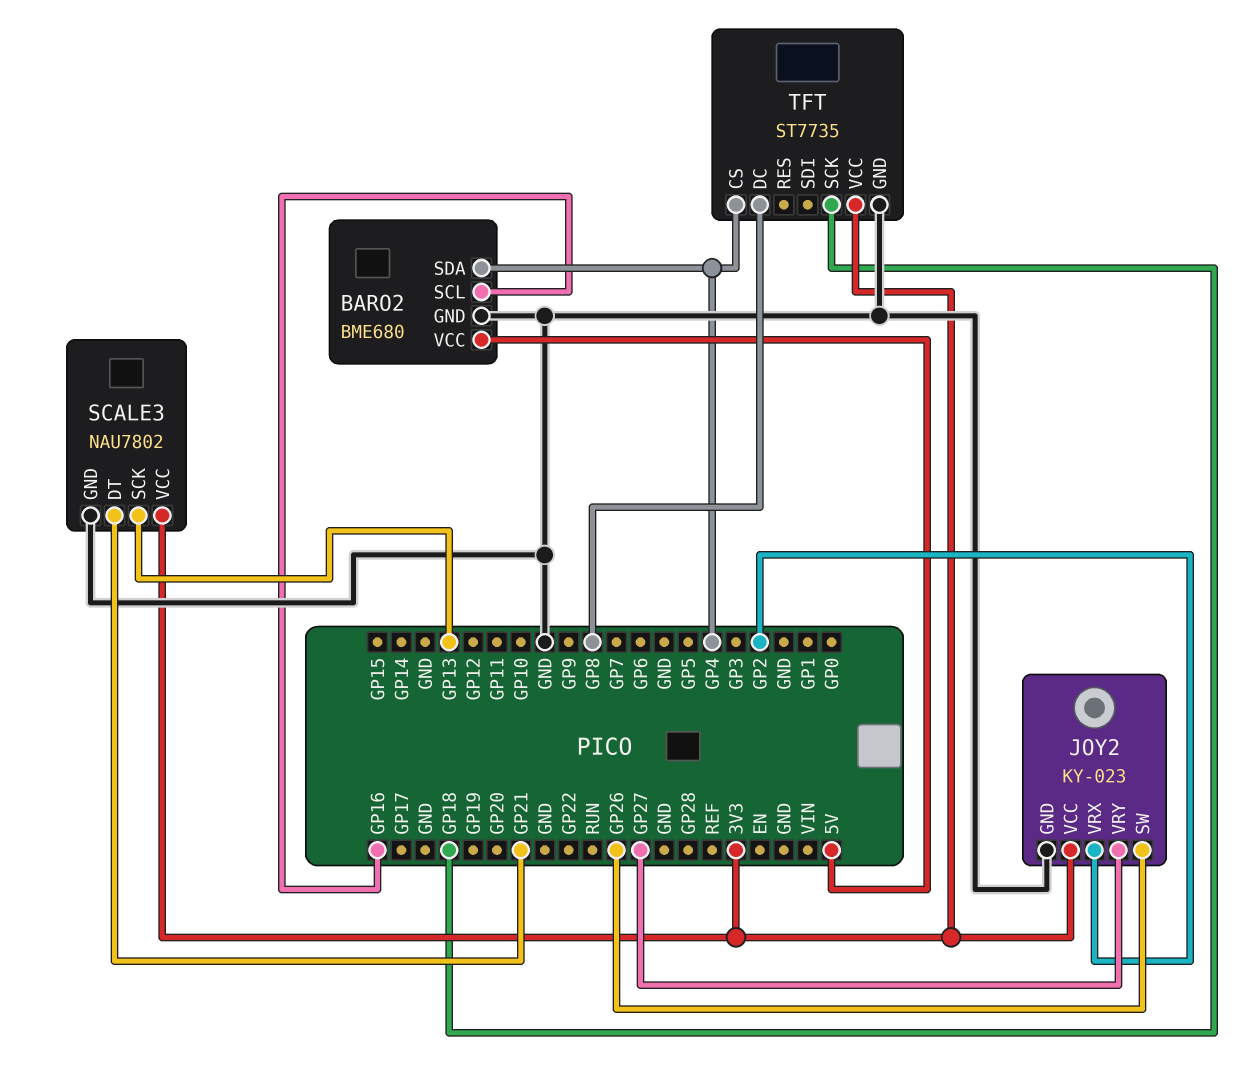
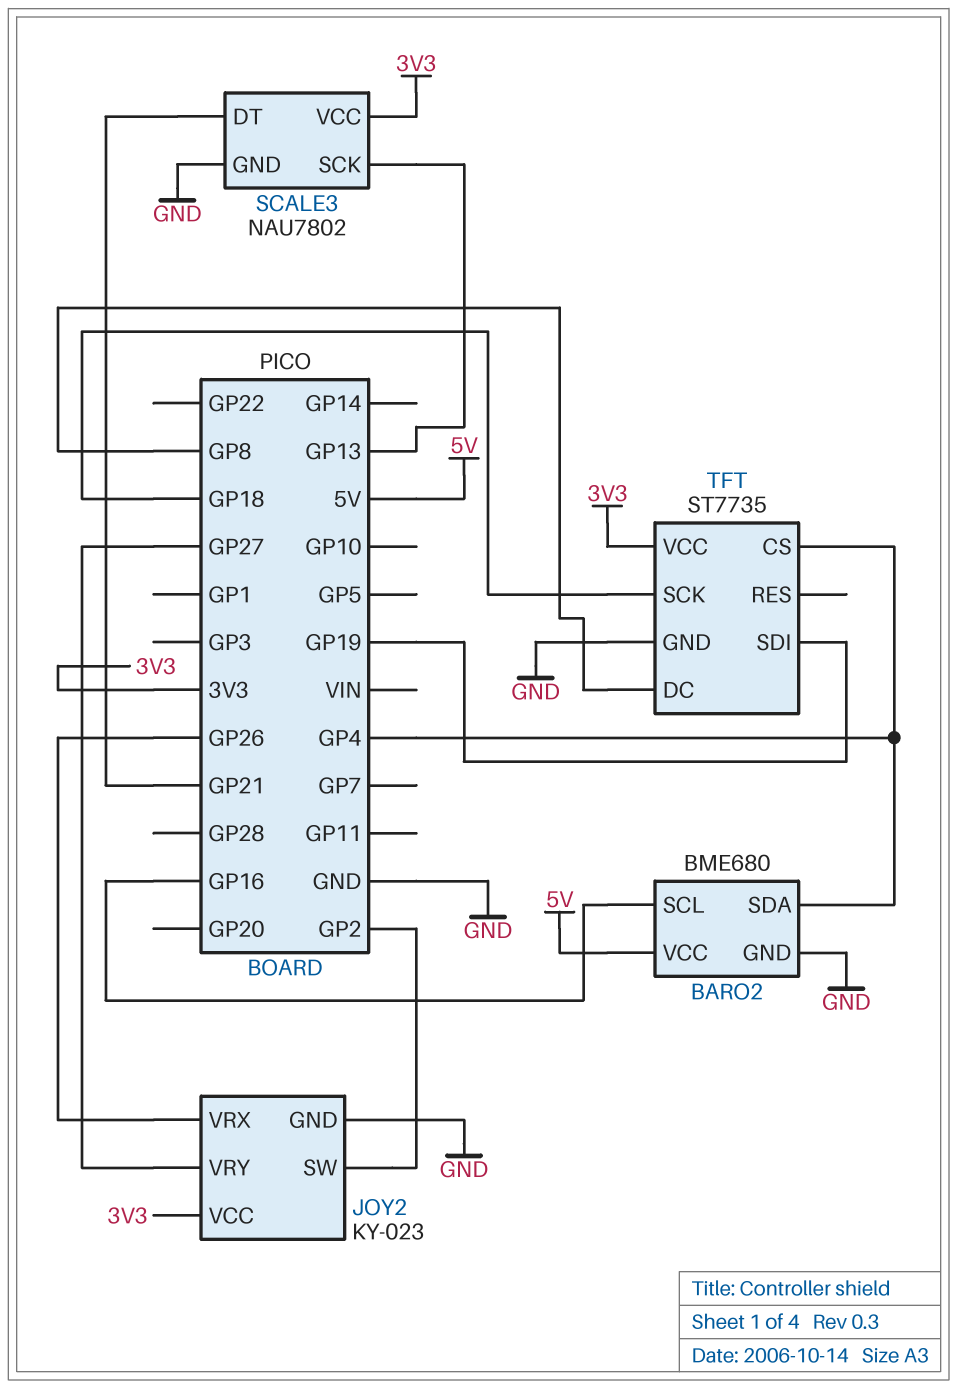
JOY2 pin SW: GP26 -> GP2
JOY2 pin VRX: GP2 -> GP26
TFT pin SDI: none -> GP19

